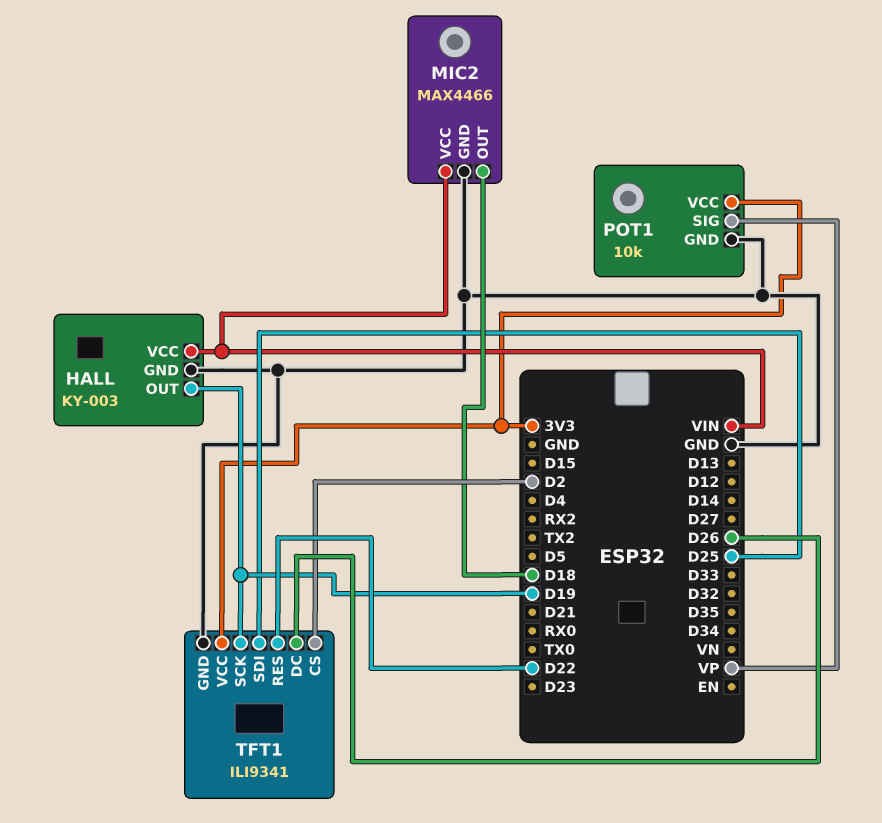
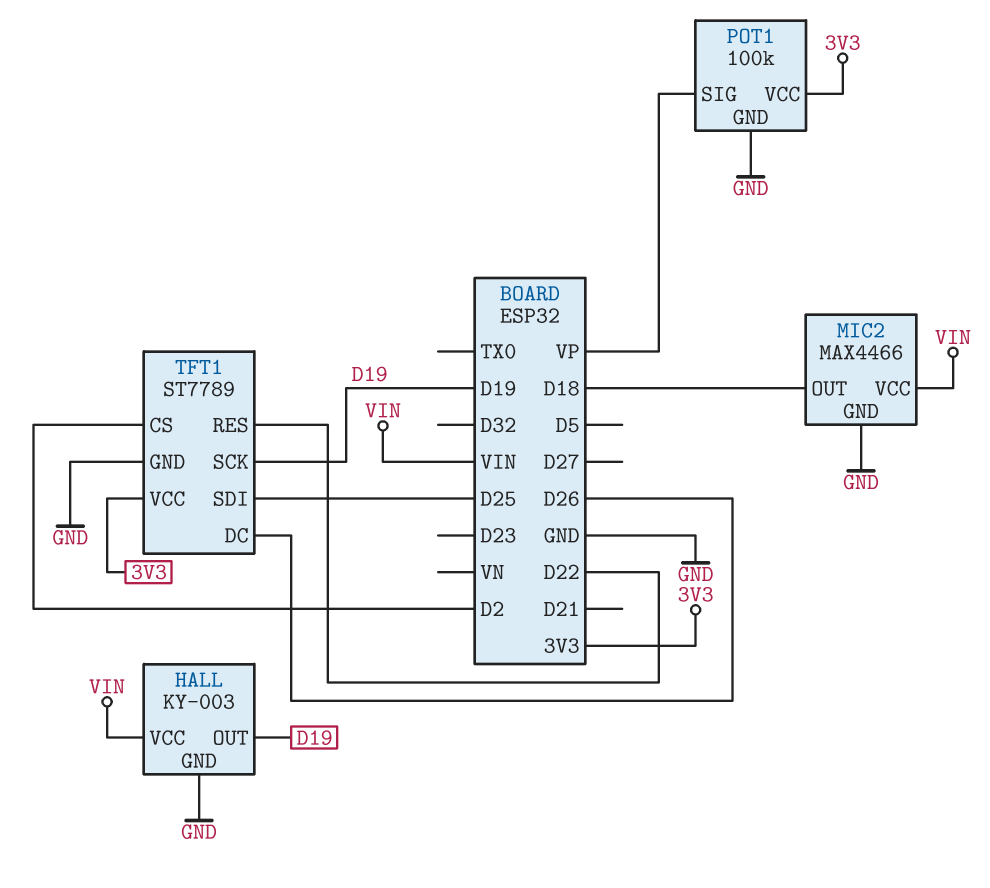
POT1: 10k -> 100k
TFT1: ILI9341 -> ST7789

